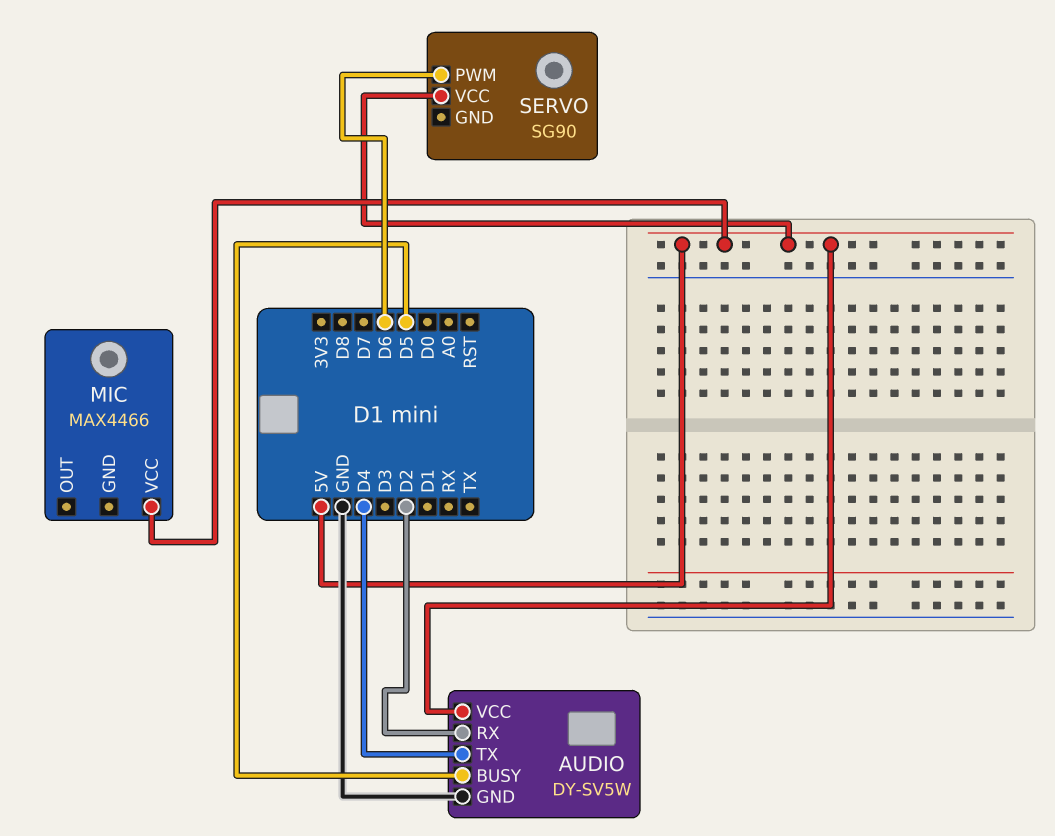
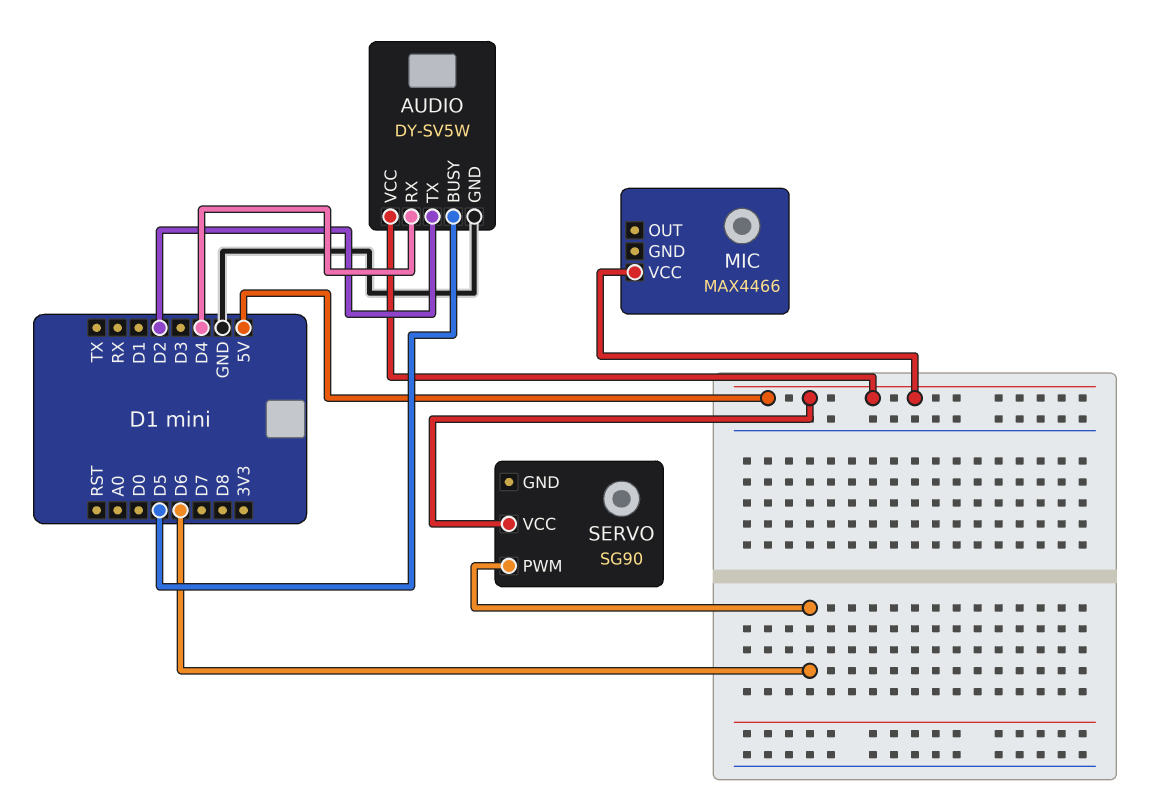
AUDIO pin RX: D2 -> D4
AUDIO pin TX: D4 -> D2

